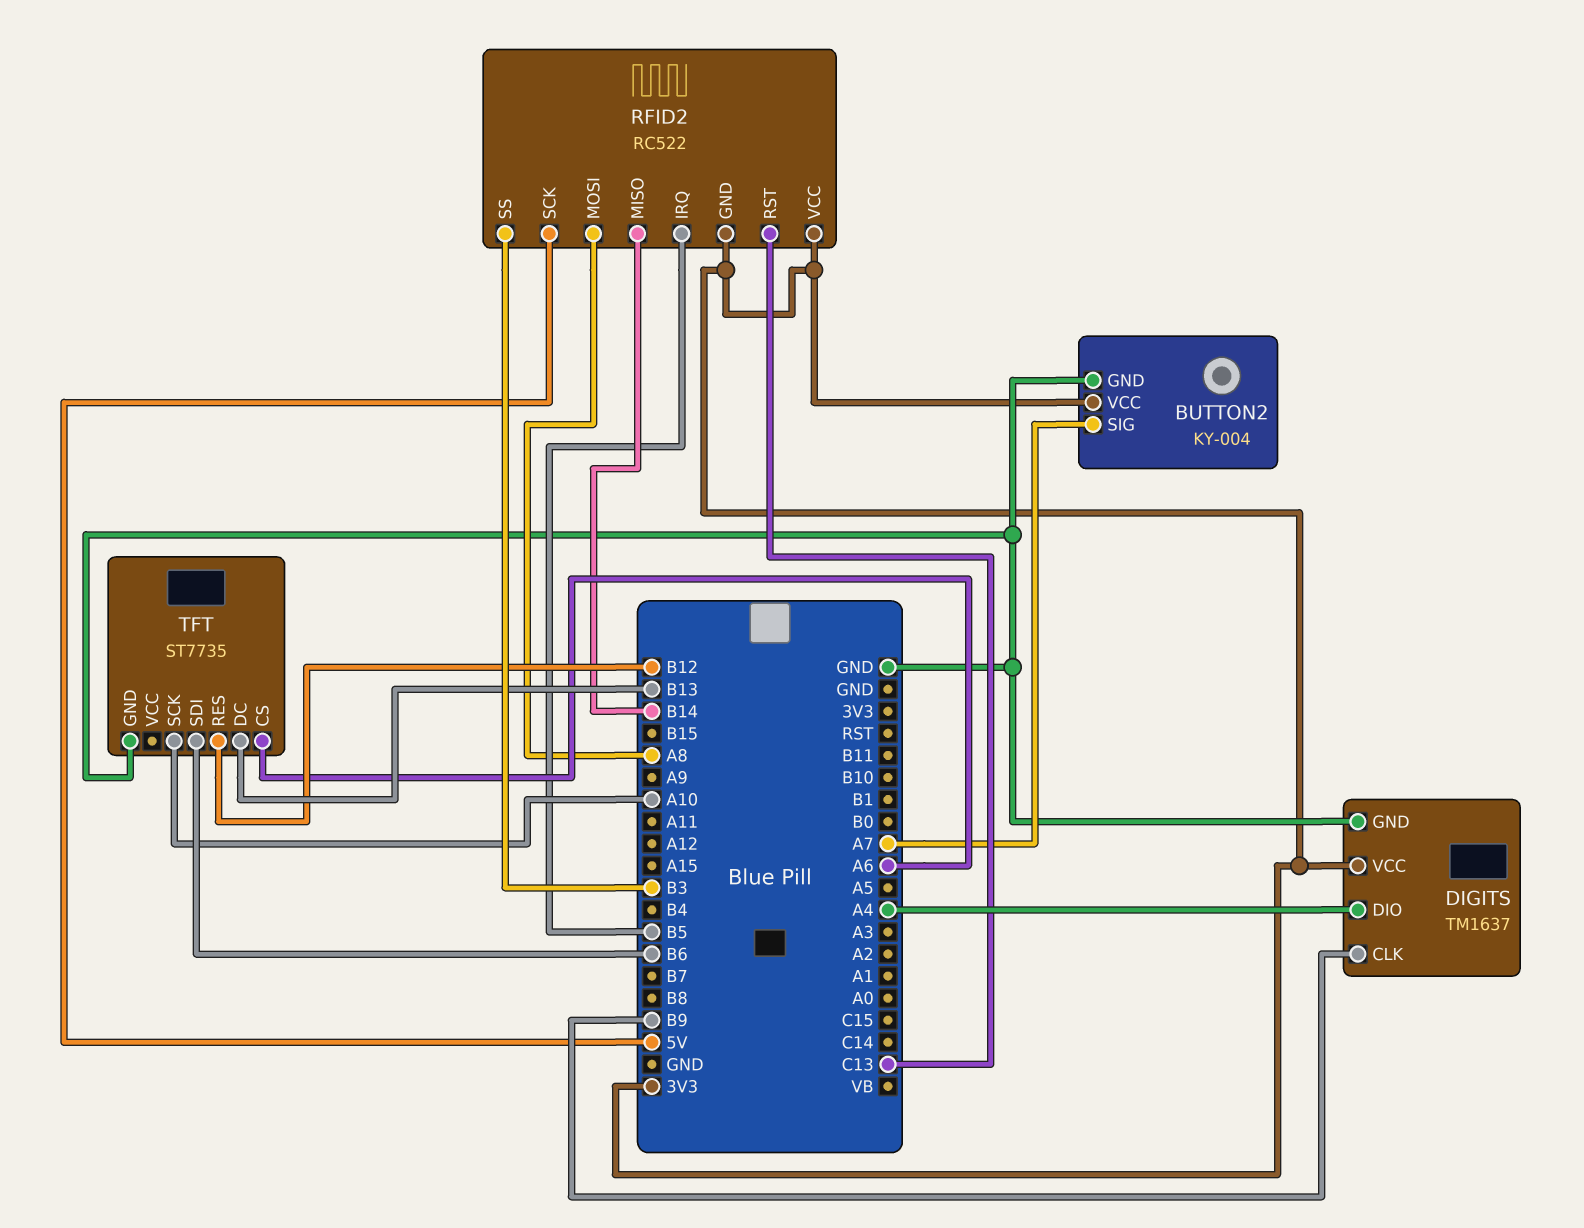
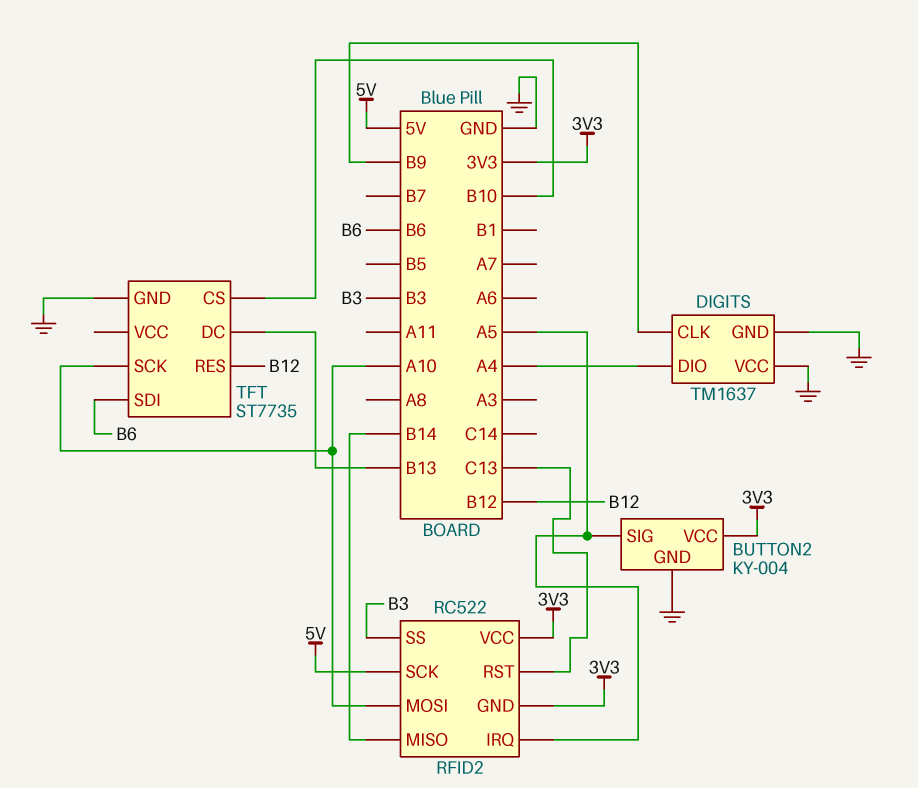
BUTTON2 pin SIG: A7 -> A5
DIGITS pin VCC: 3V3 -> GND
RFID2 pin IRQ: B5 -> A5
RFID2 pin MOSI: A8 -> A10
TFT pin CS: A6 -> B10

